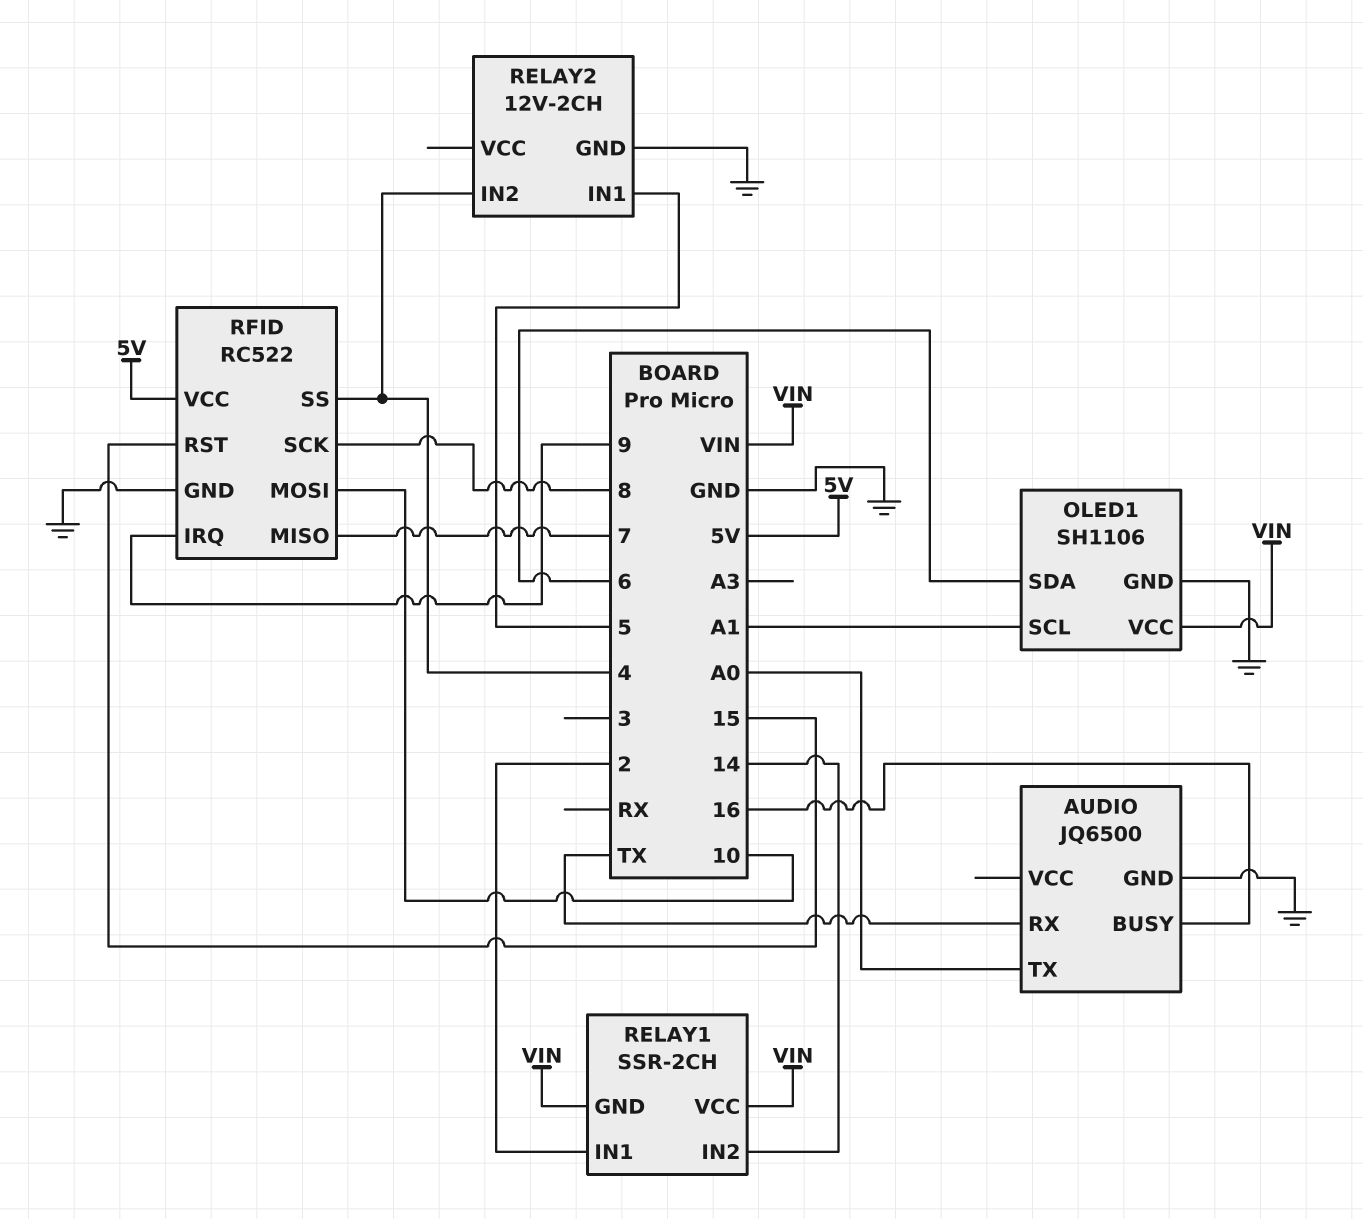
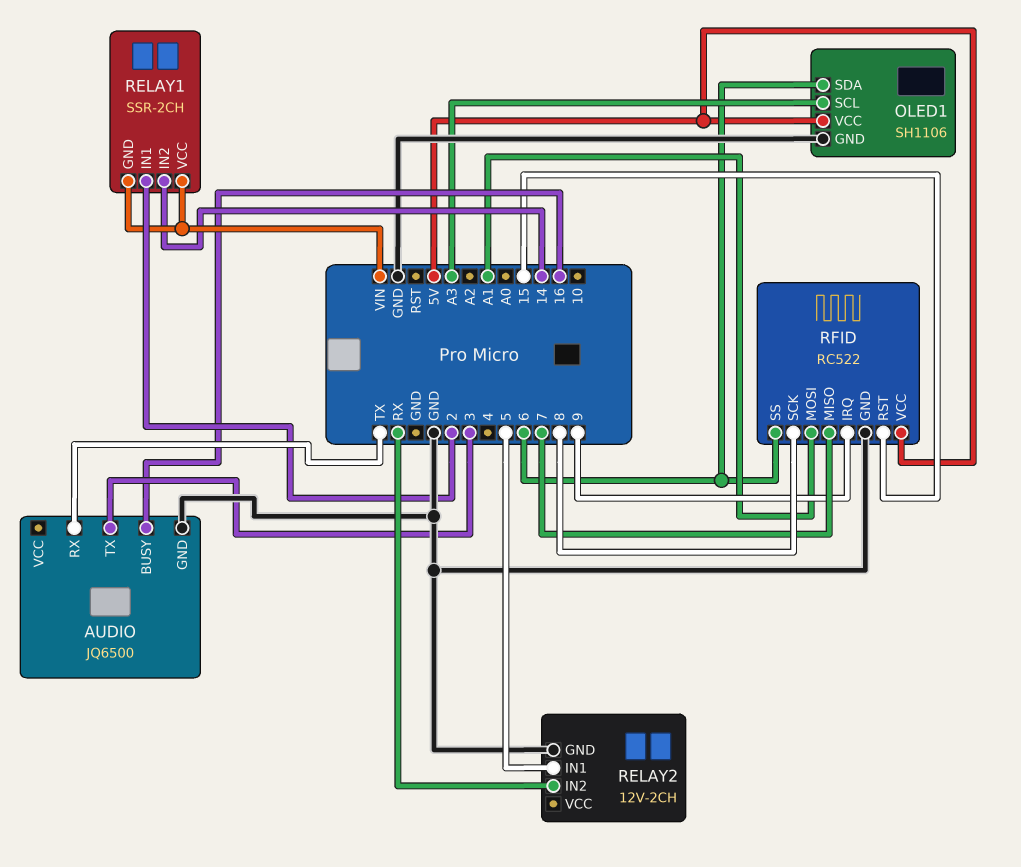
AUDIO pin TX: A0 -> 3
OLED1 pin SCL: A1 -> A3
OLED1 pin VCC: VIN -> 5V
RELAY2 pin IN2: 4 -> RX
RFID pin MOSI: 10 -> A1
RFID pin SS: 4 -> 6

